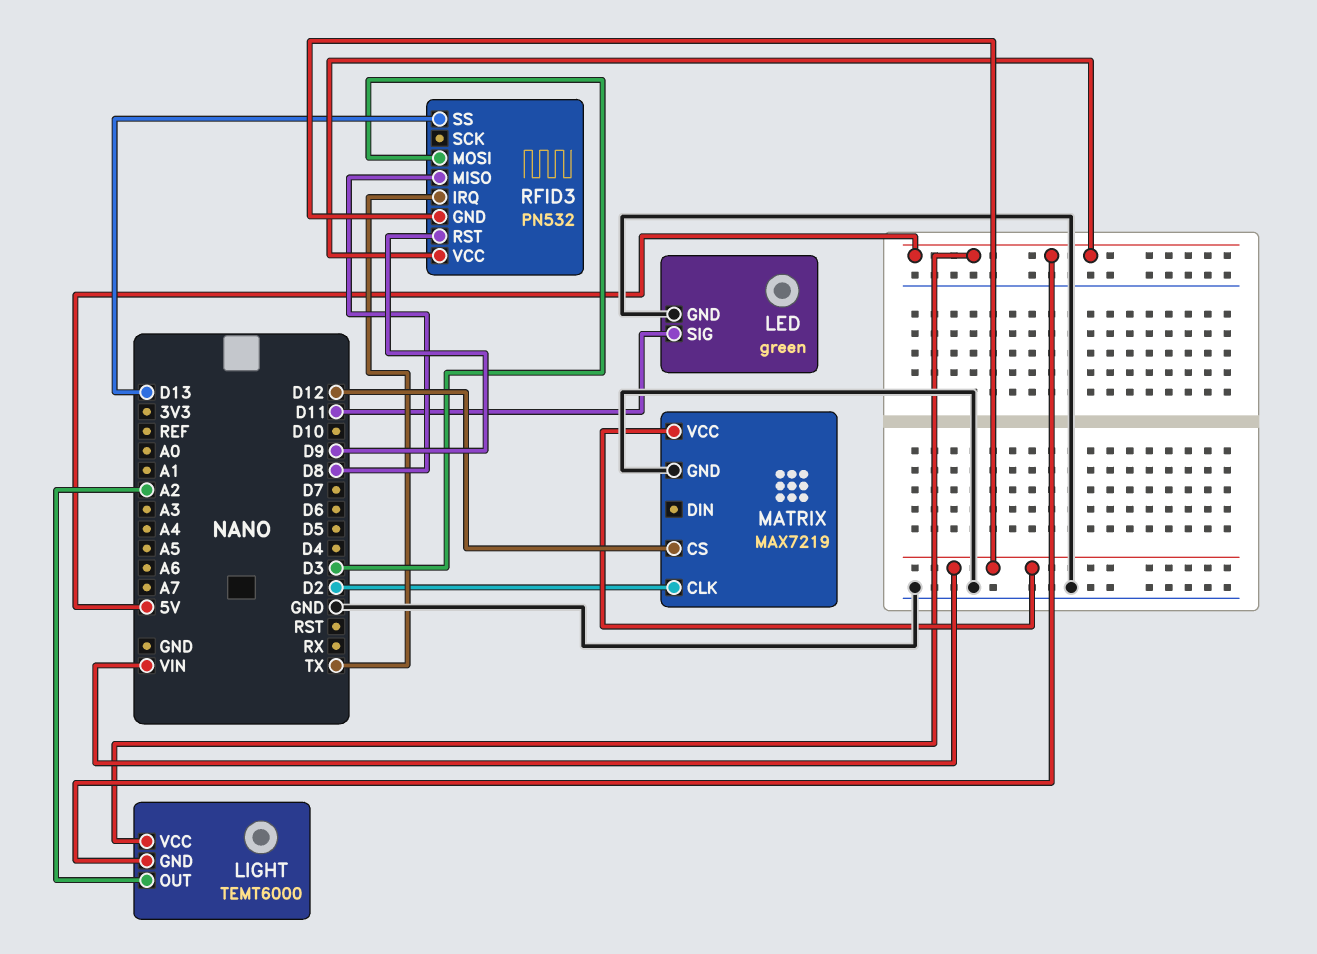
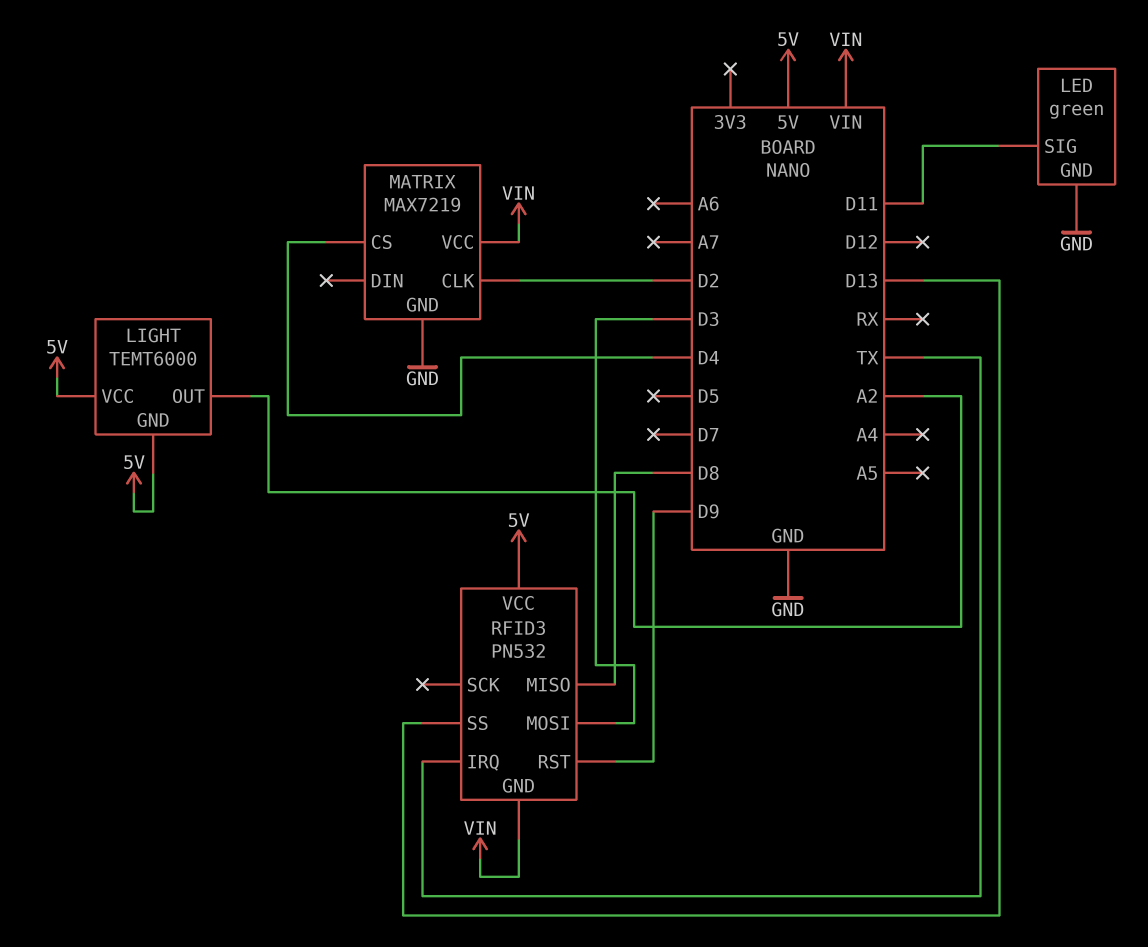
MATRIX pin CS: D12 -> D4

